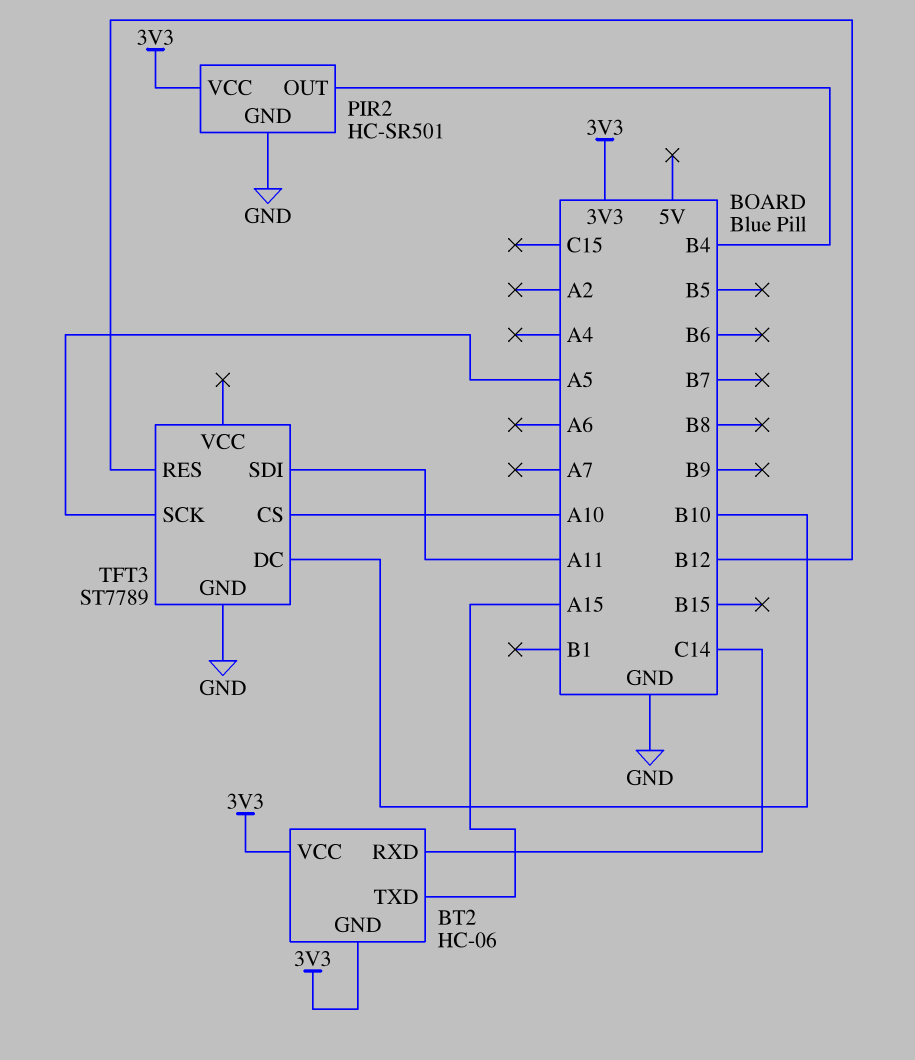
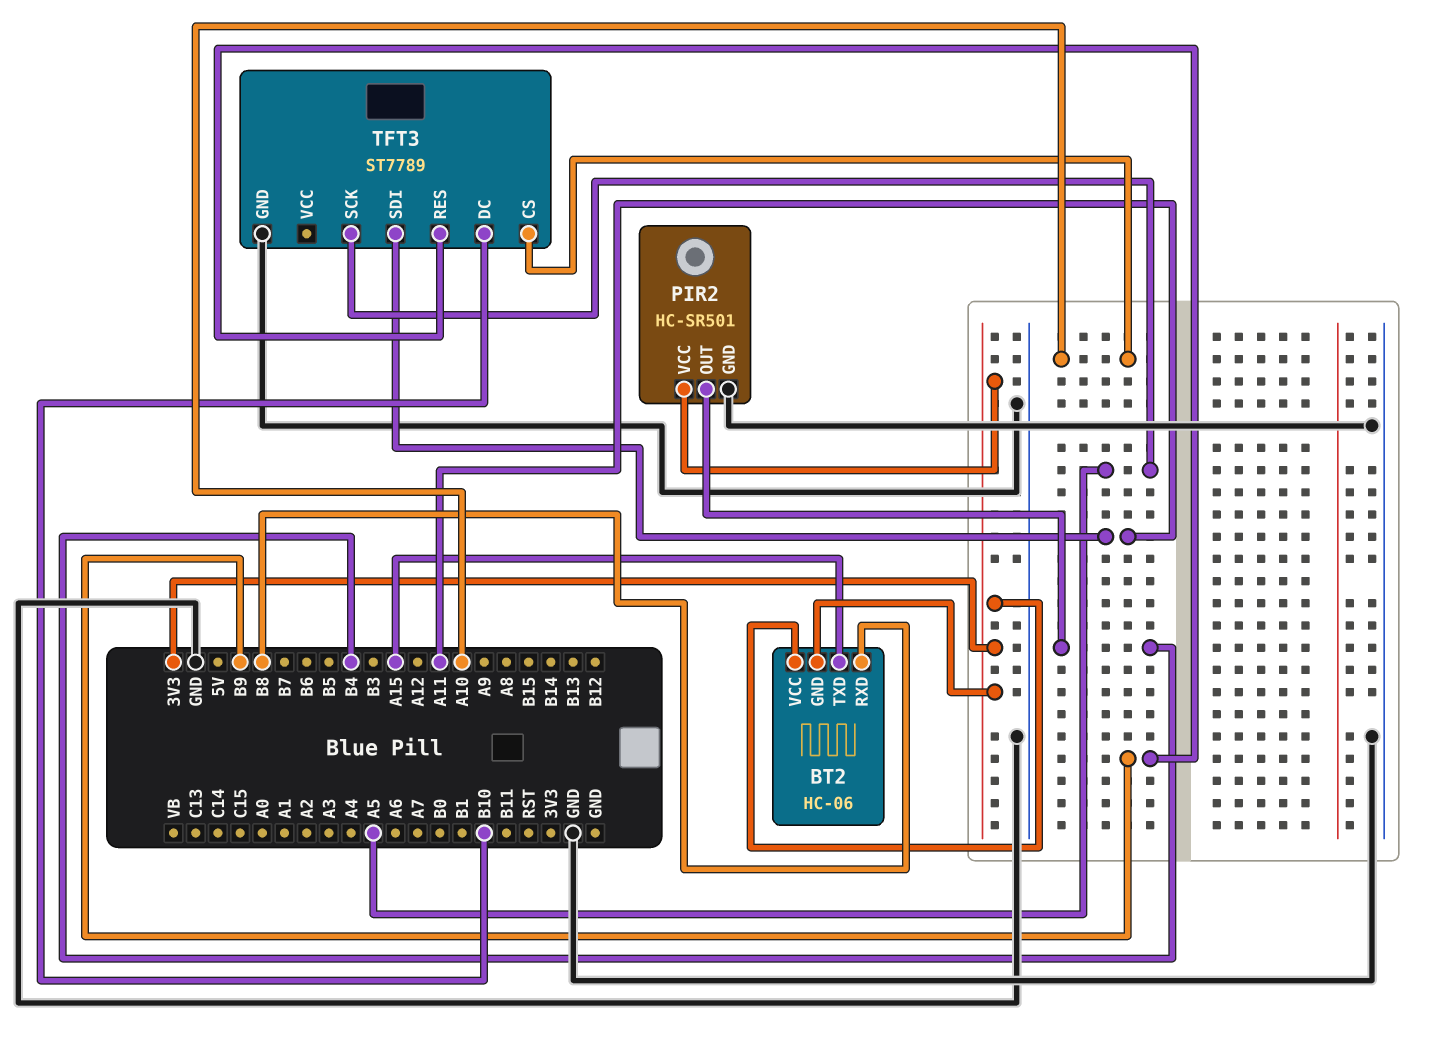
BT2 pin RXD: C14 -> B8
TFT3 pin RES: B12 -> B9

